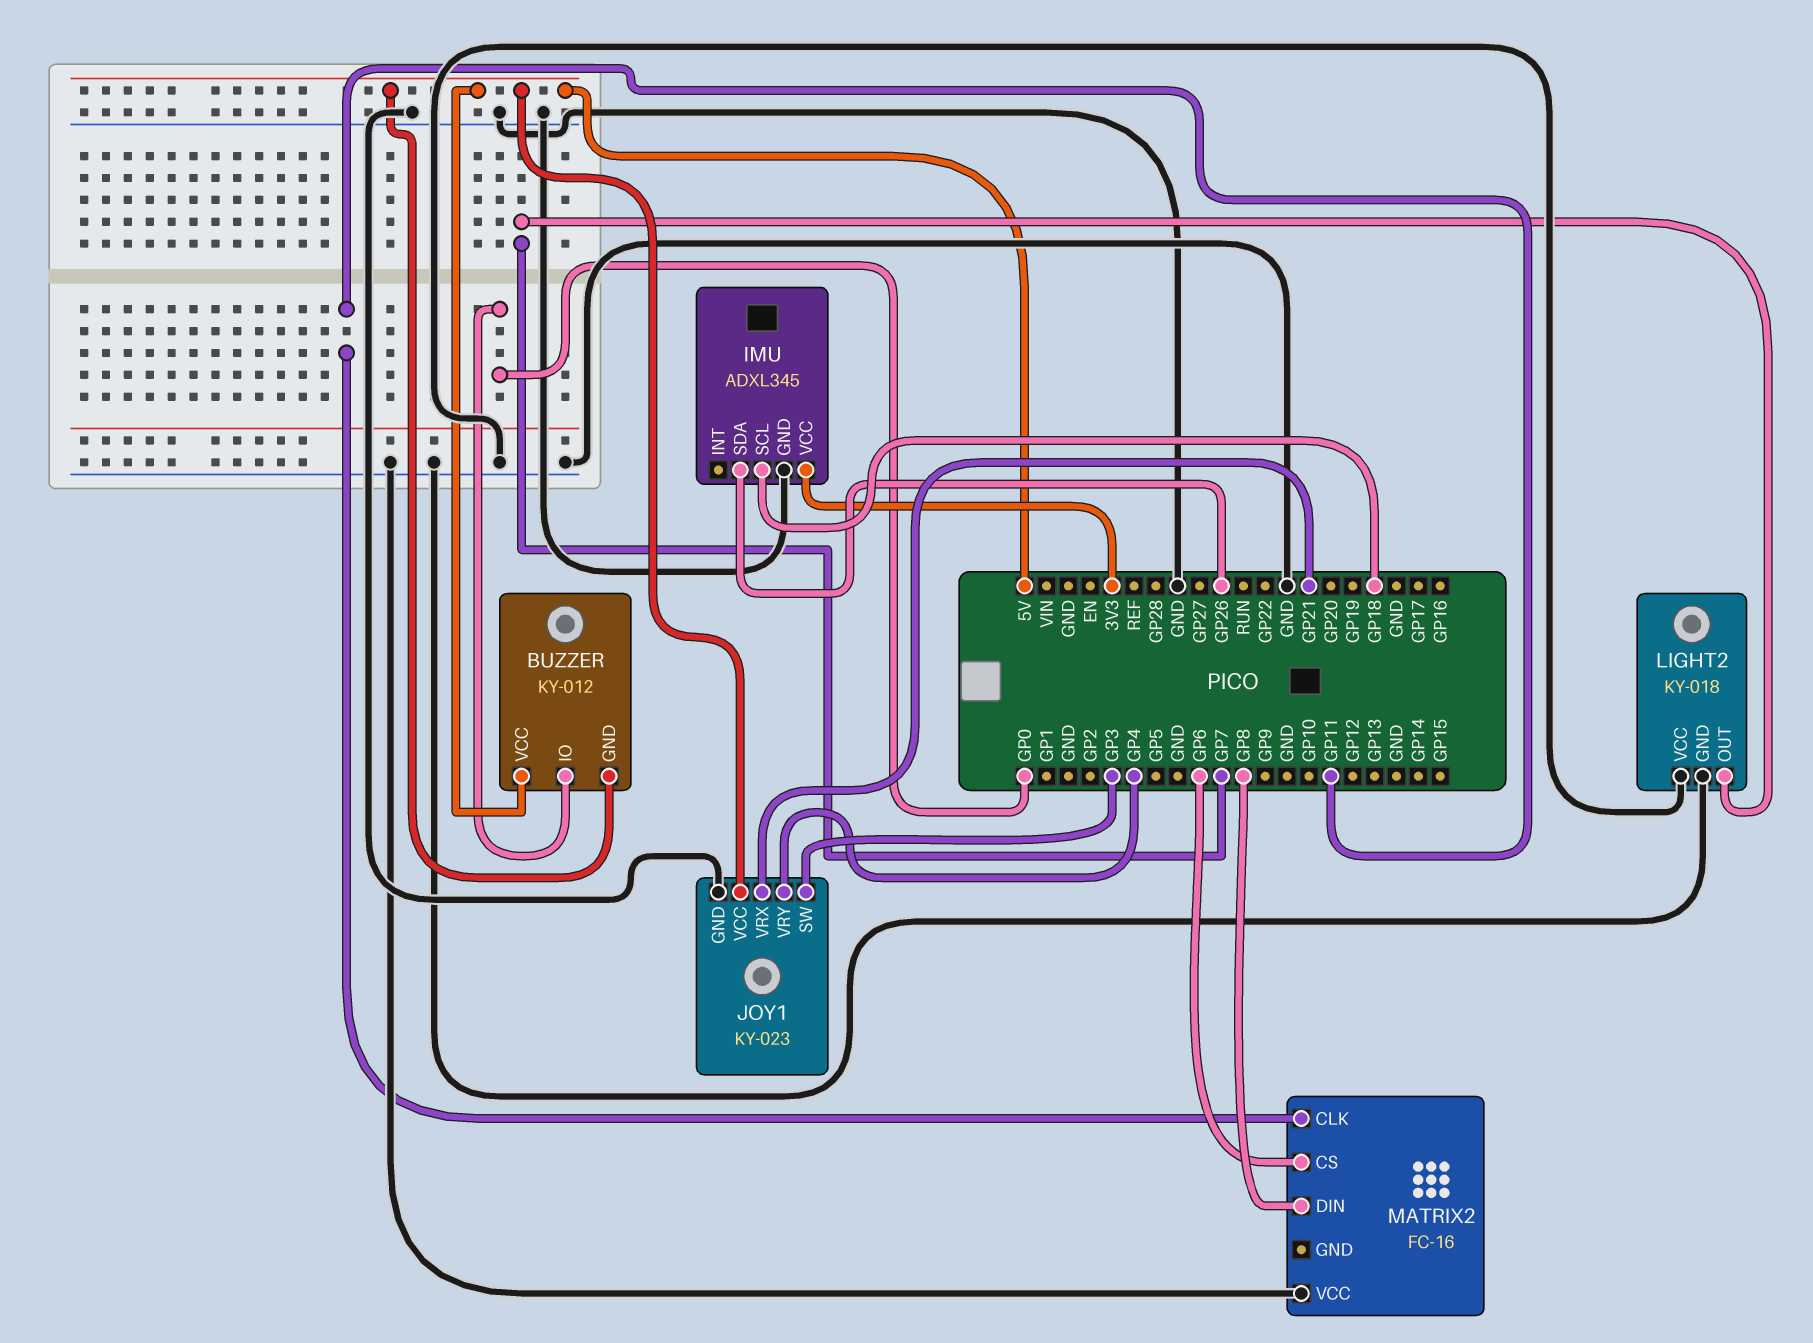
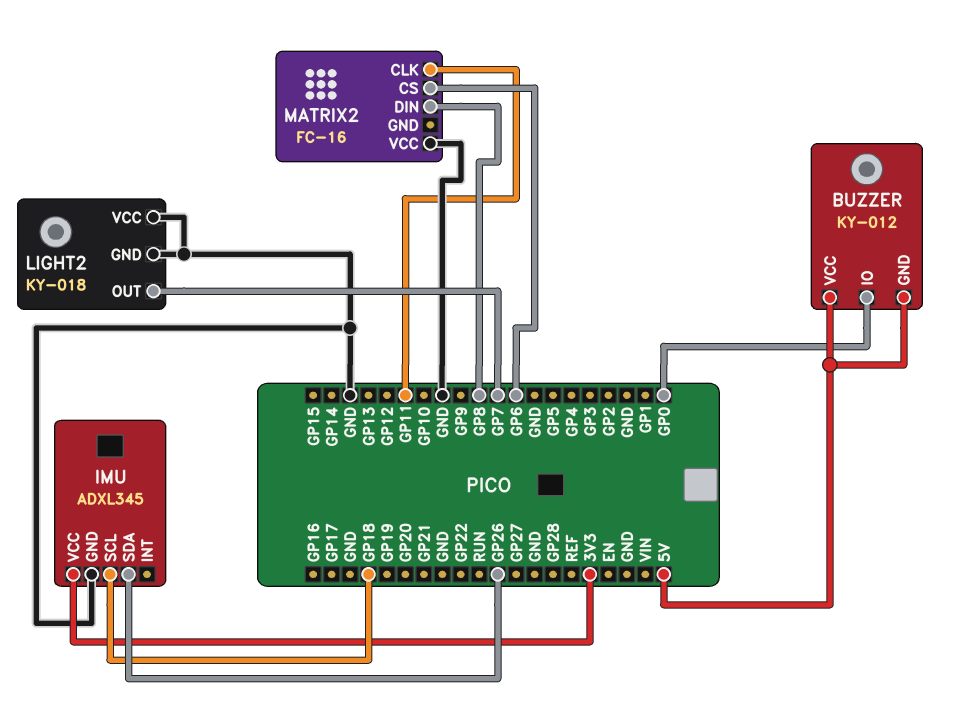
JOY1: KY-023 -> none
JOY1 pin GND: GND -> none
JOY1 pin SW: GP3 -> none
JOY1 pin VCC: 5V -> none
JOY1 pin VRX: GP21 -> none
JOY1 pin VRY: GP4 -> none

